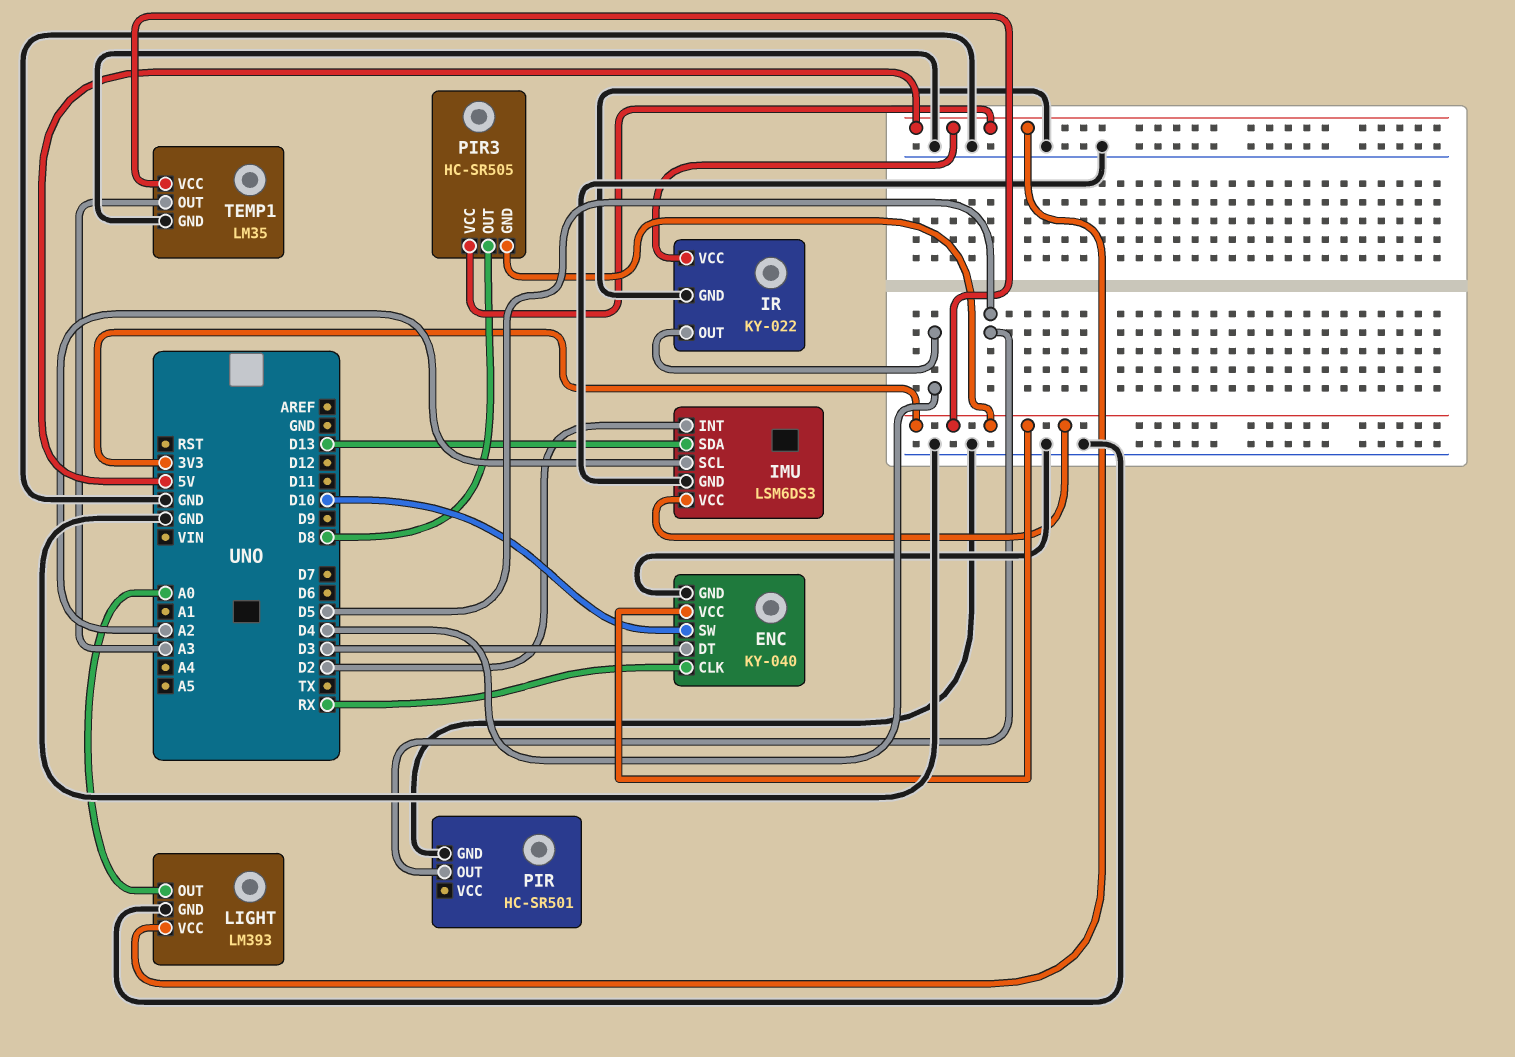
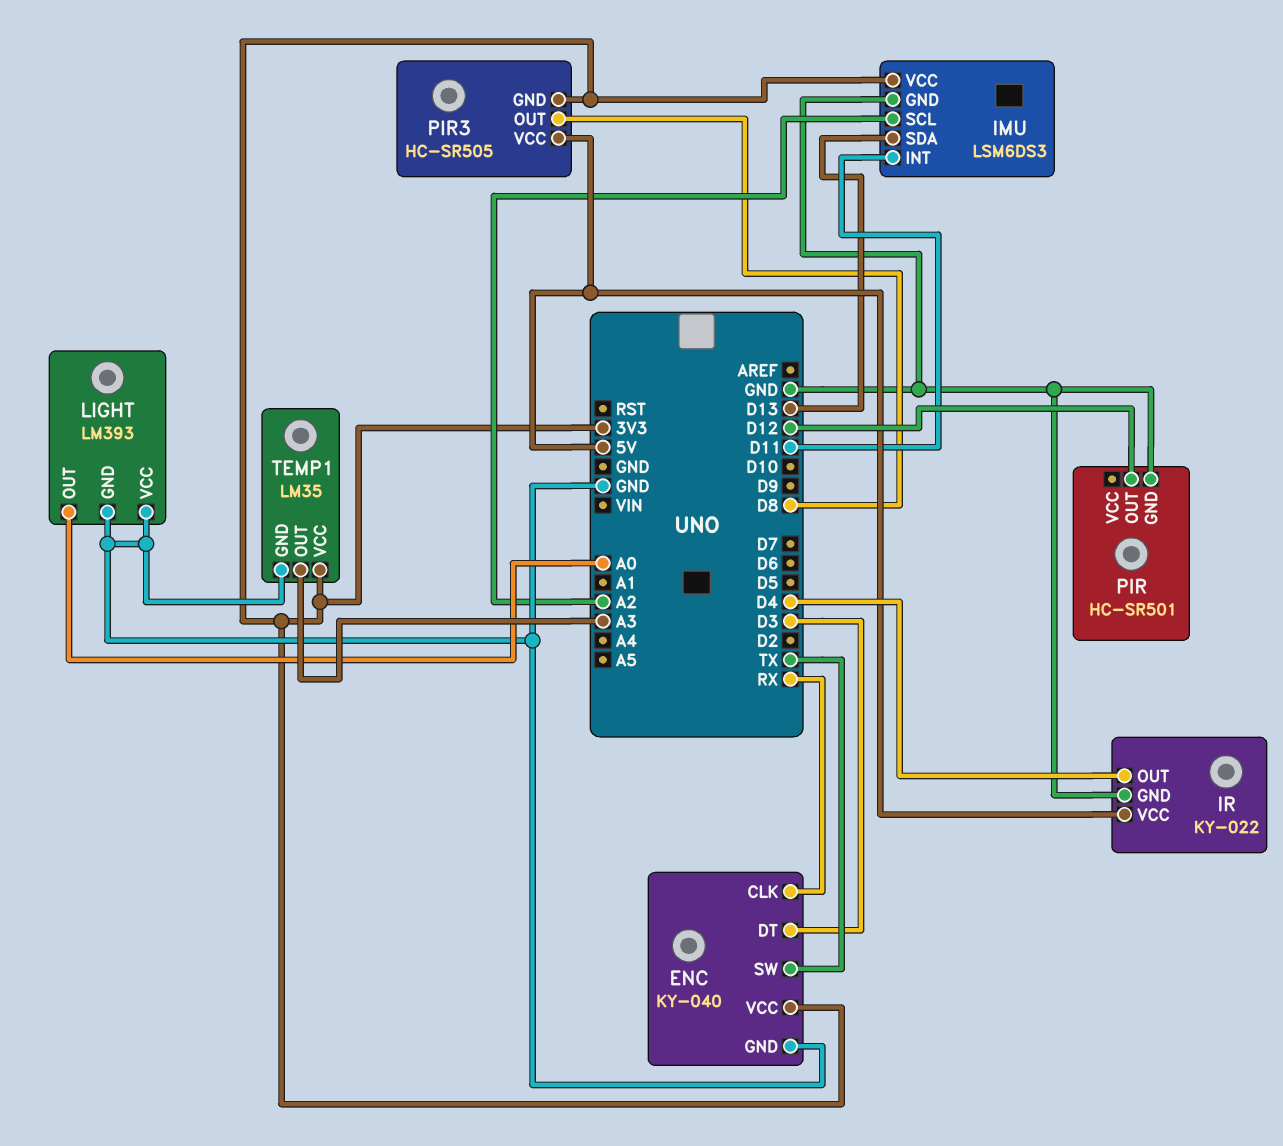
ENC pin SW: D10 -> TX
IMU pin INT: D2 -> D11
LIGHT pin VCC: 5V -> GND
PIR pin OUT: D5 -> D12

